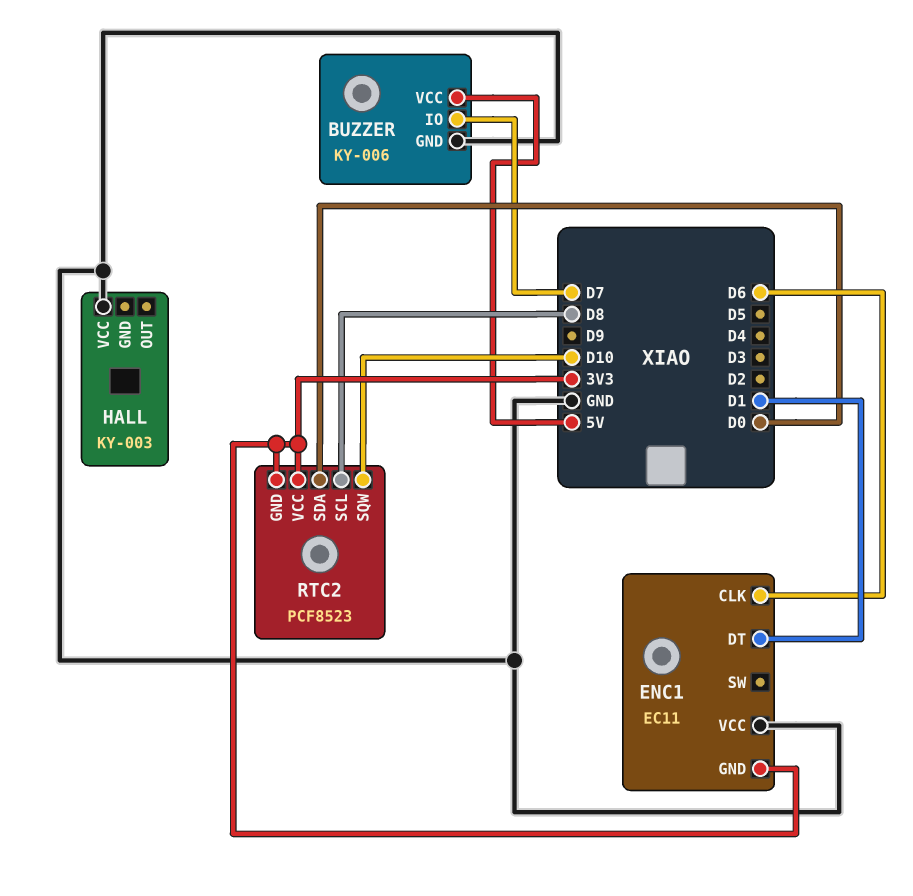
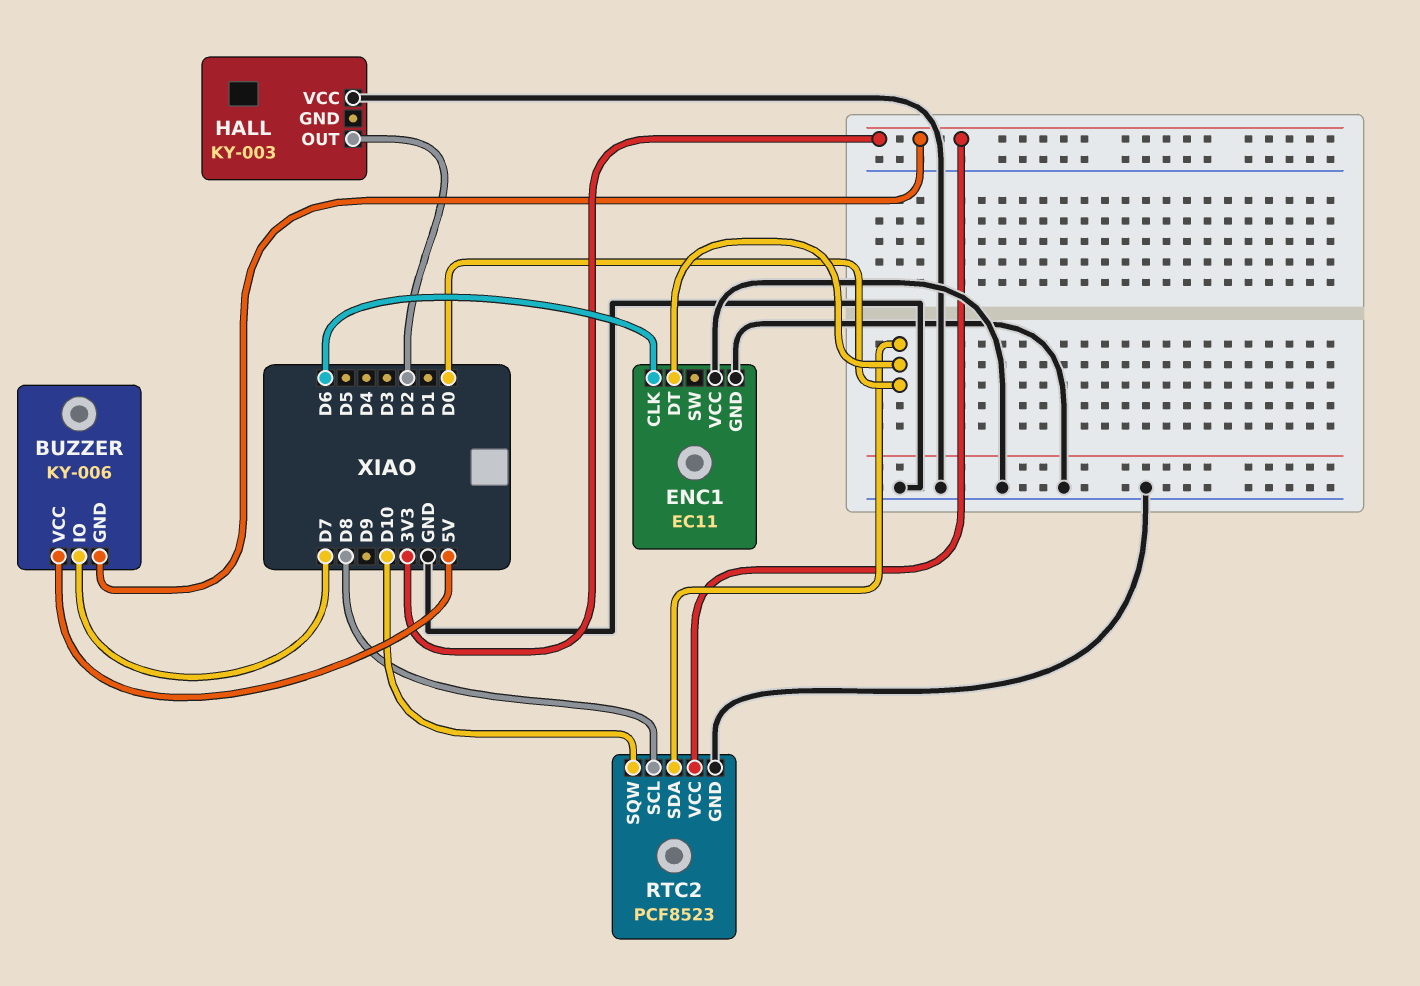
BUZZER pin GND: GND -> 3V3
ENC1 pin DT: D1 -> D0
ENC1 pin GND: 3V3 -> GND
HALL pin OUT: none -> D2
RTC2 pin GND: 3V3 -> GND

